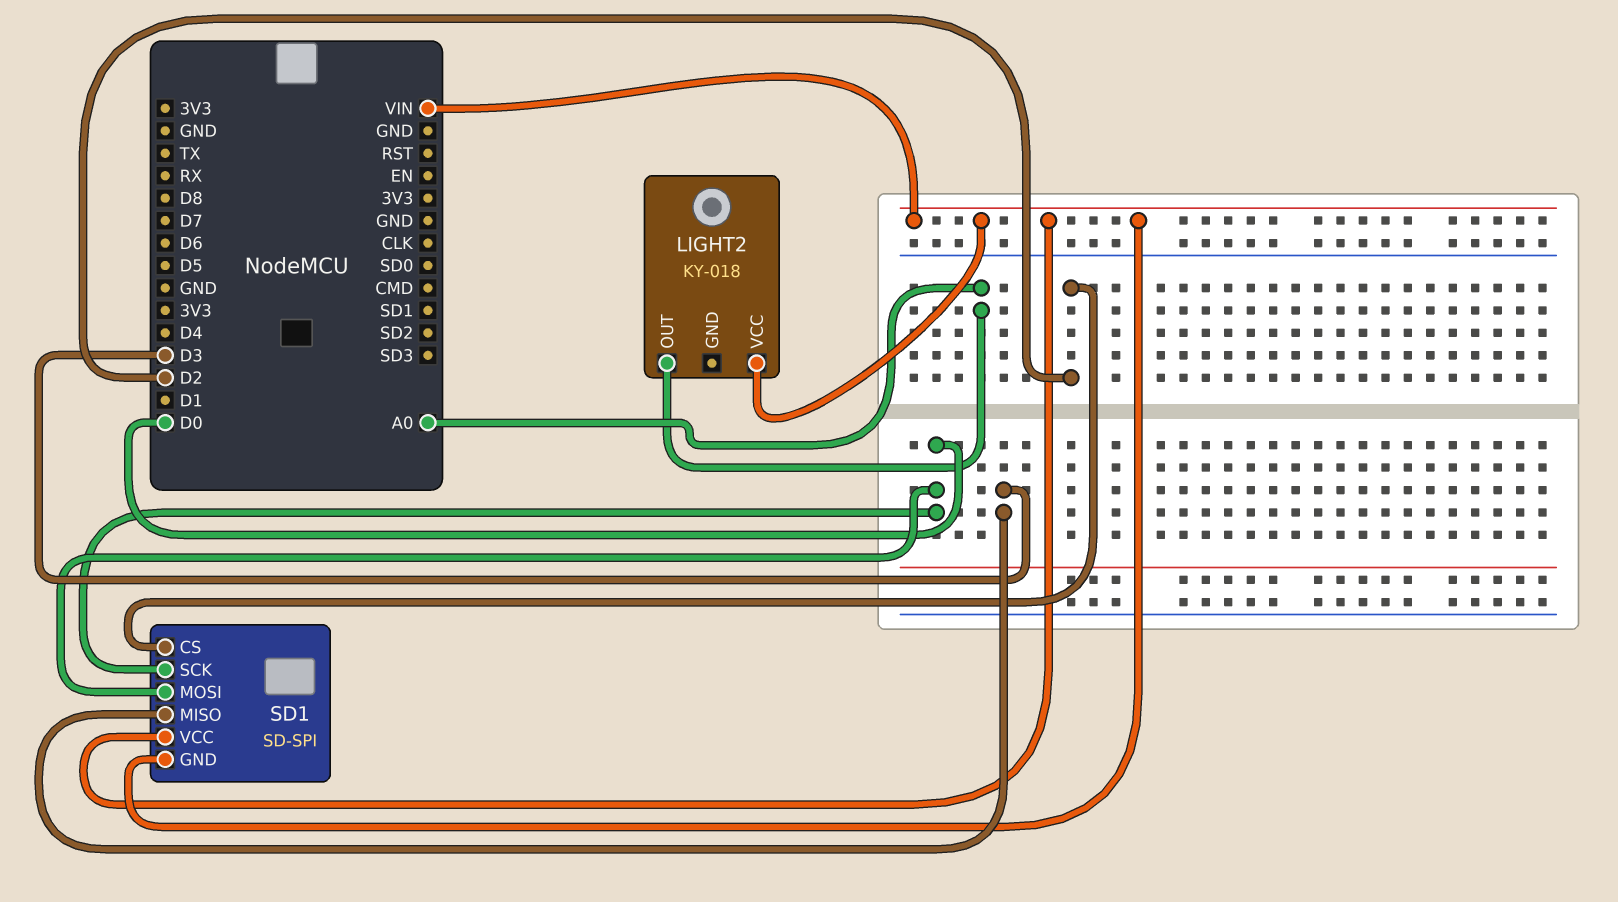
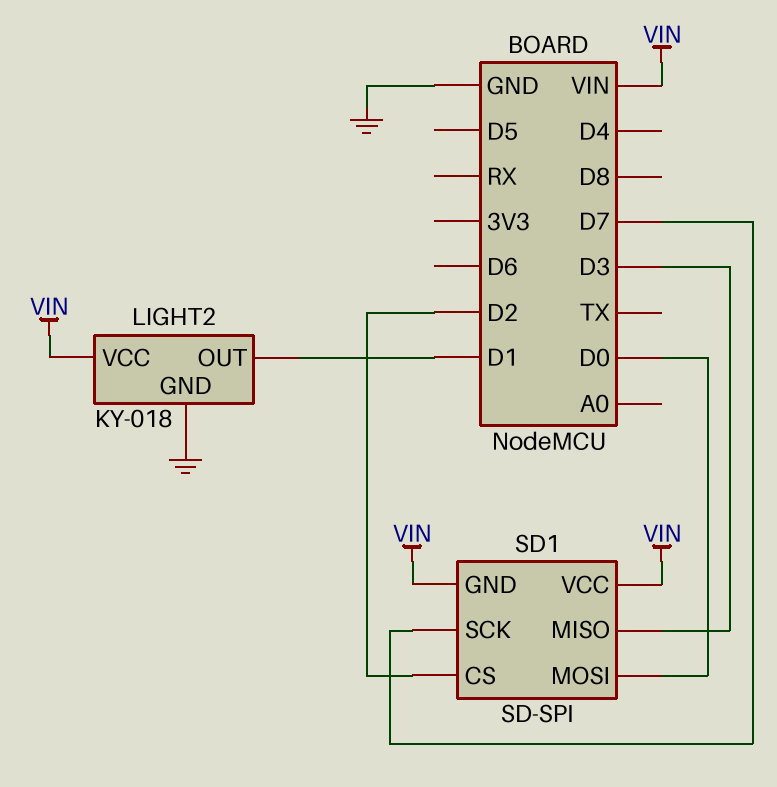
LIGHT2 pin GND: none -> GND
LIGHT2 pin OUT: A0 -> D1
SD1 pin SCK: D0 -> D7

